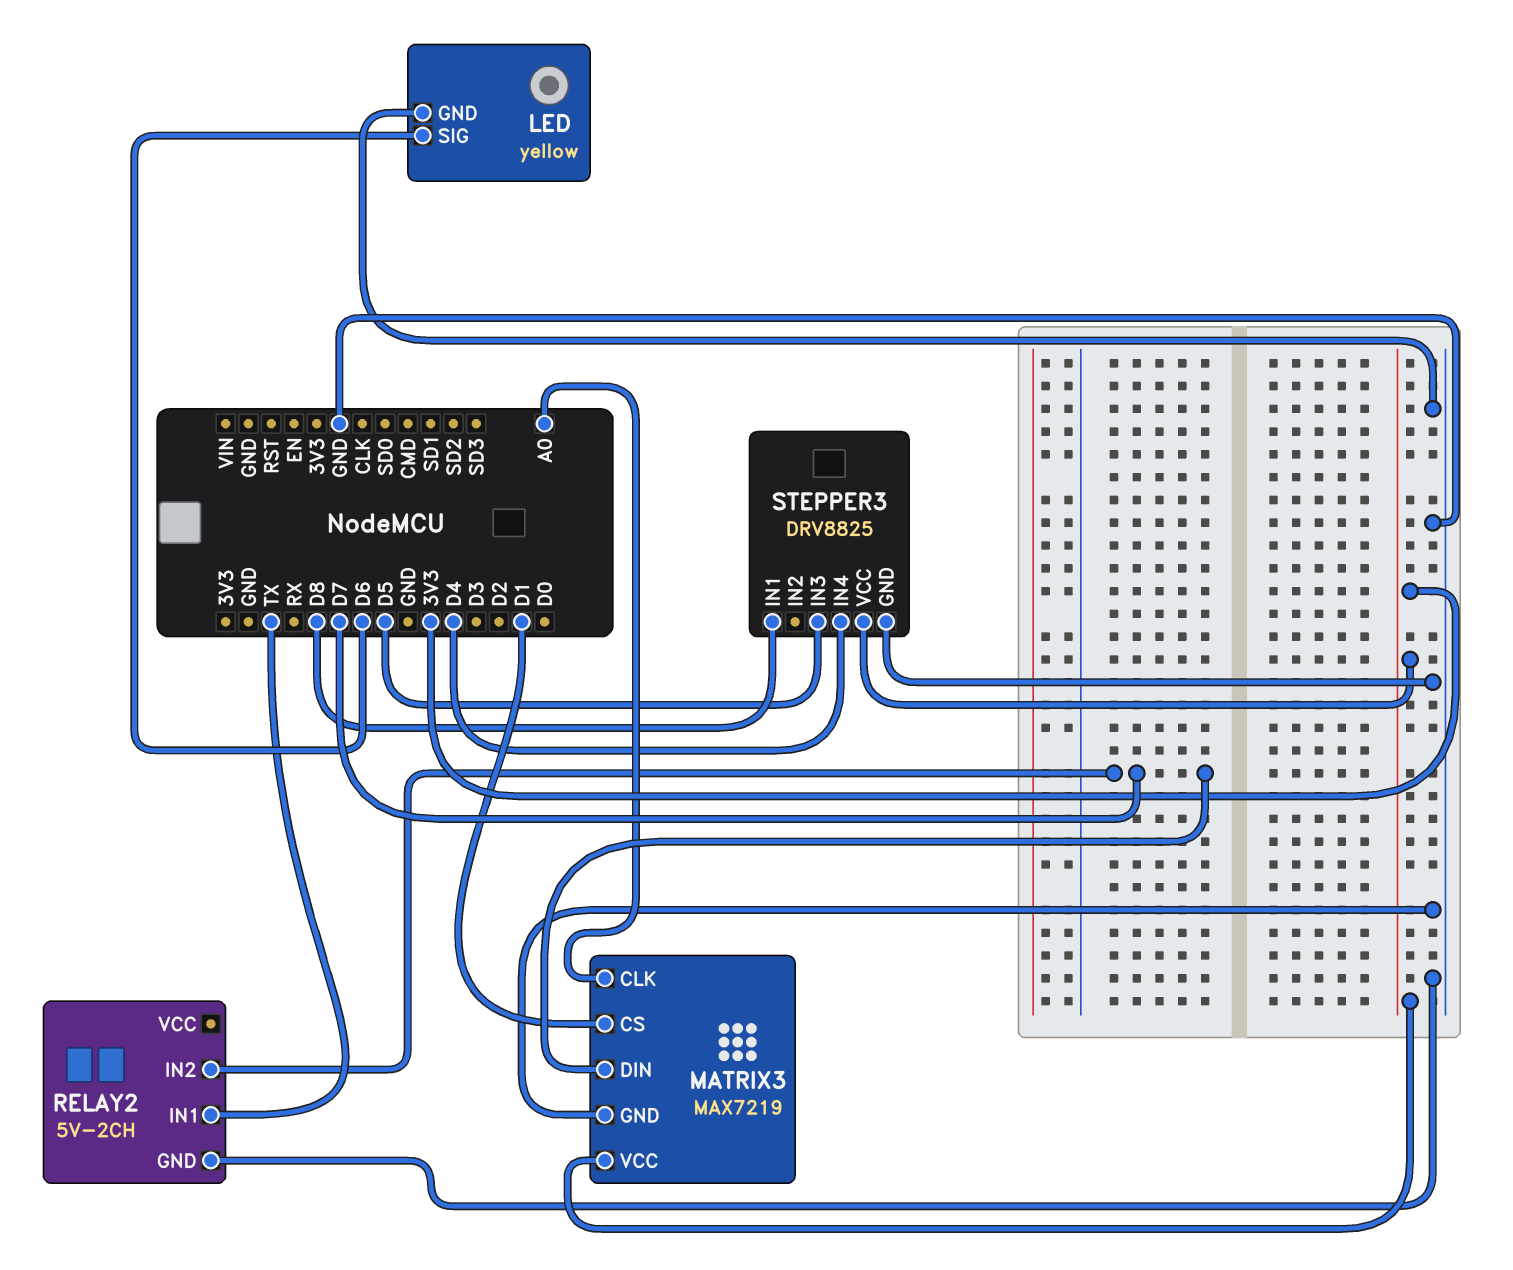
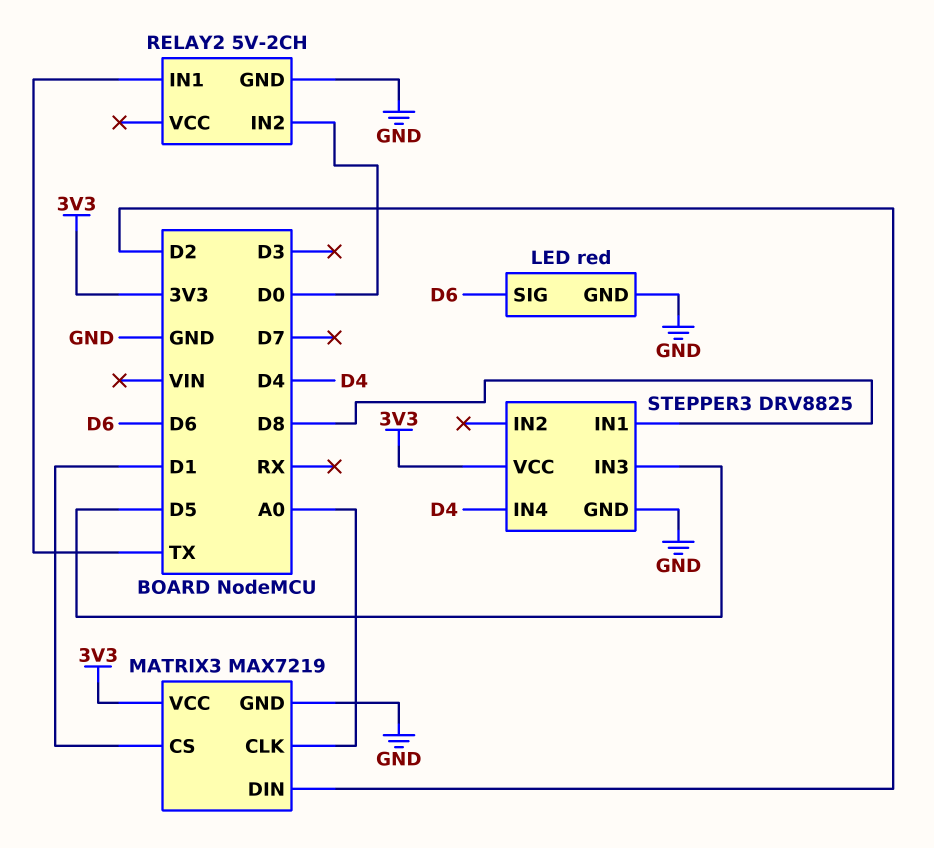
LED: yellow -> red
MATRIX3 pin DIN: D7 -> D2
RELAY2 pin IN2: D7 -> D0

